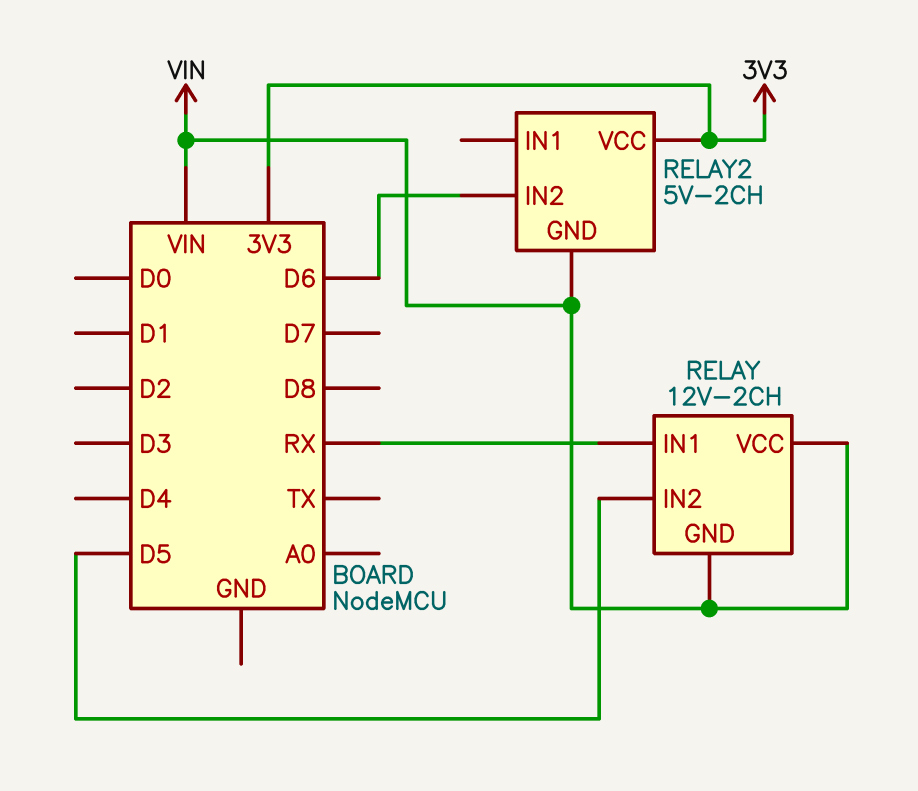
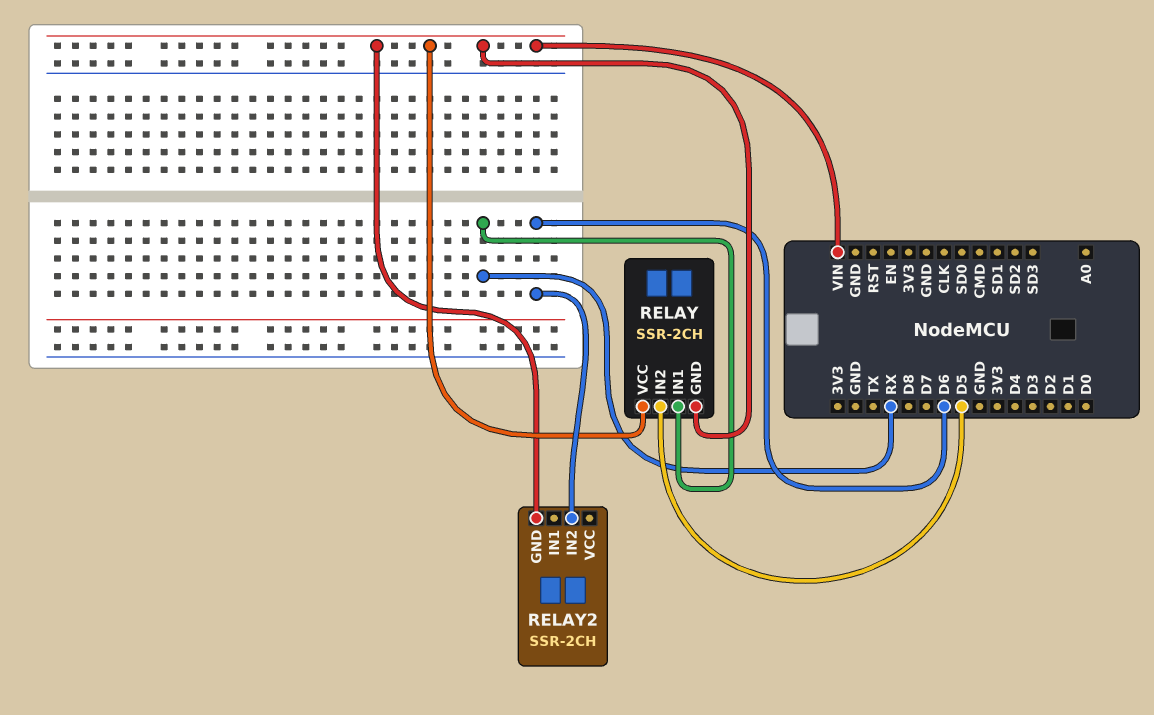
RELAY: 12V-2CH -> SSR-2CH
RELAY2: 5V-2CH -> SSR-2CH
RELAY2 pin VCC: 3V3 -> none

